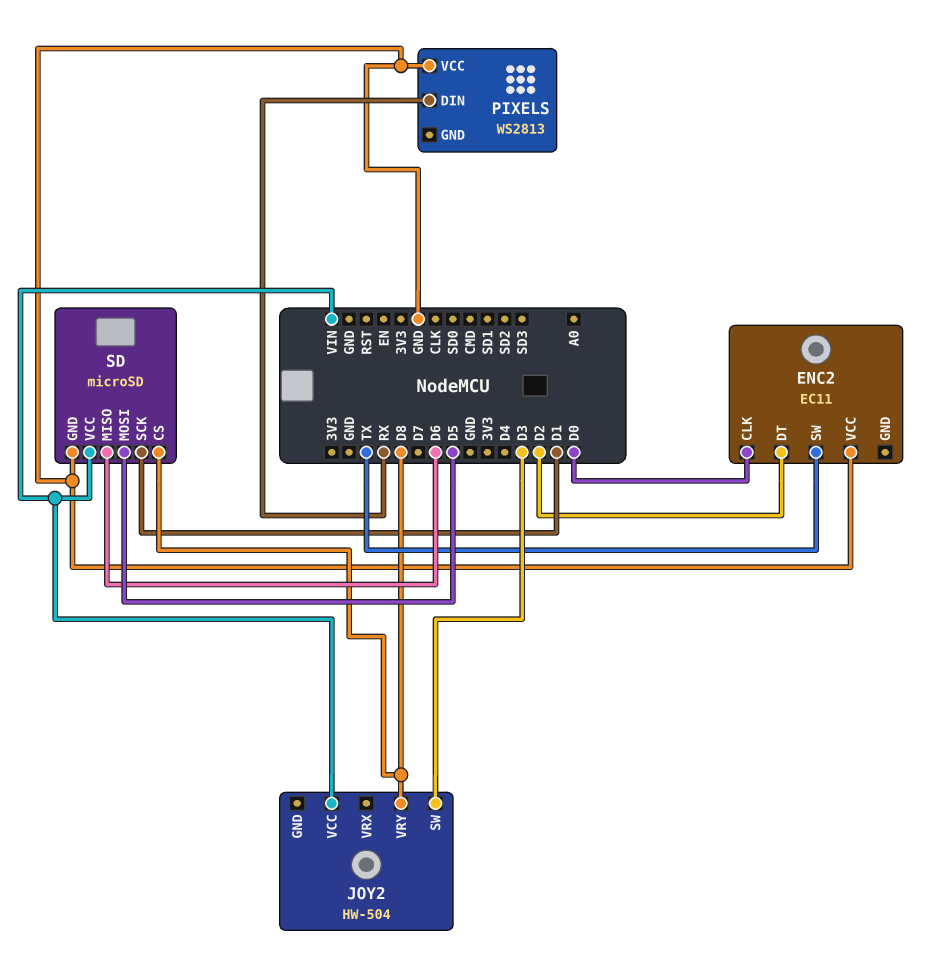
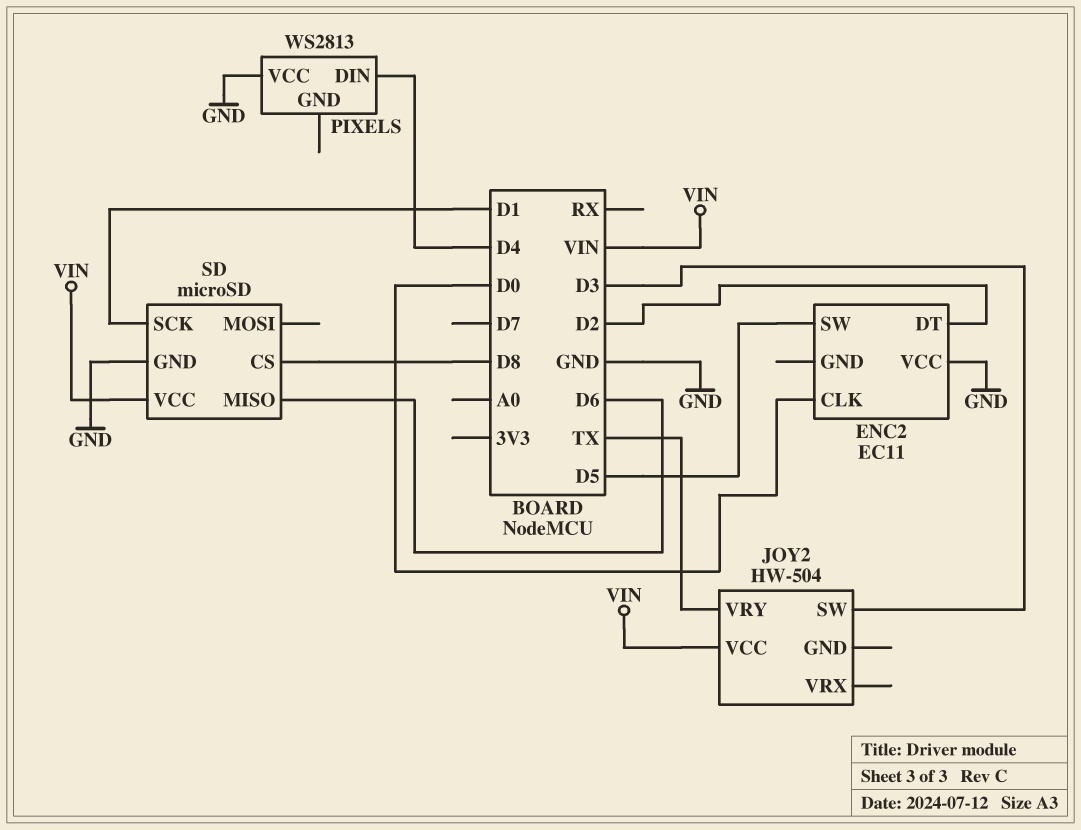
ENC2 pin SW: TX -> D5
JOY2 pin VRY: D8 -> TX
PIXELS pin DIN: RX -> D4
SD pin MOSI: D5 -> none

